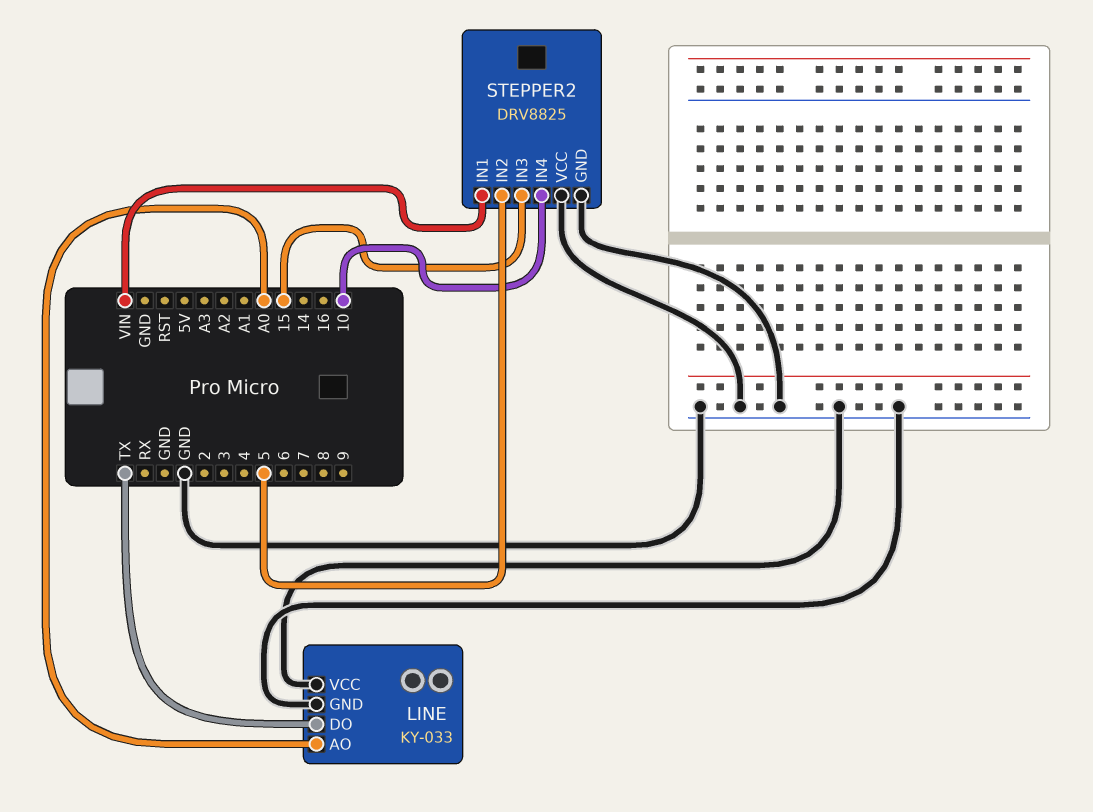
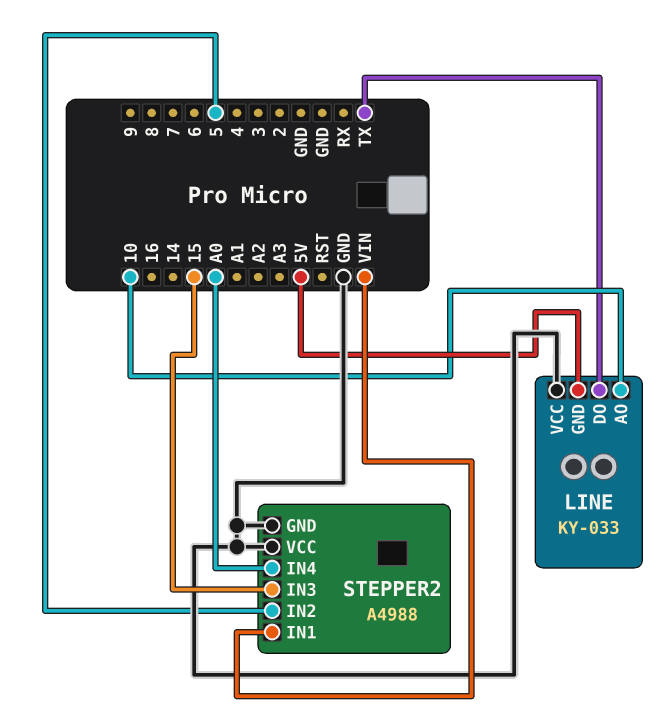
LINE pin AO: A0 -> 10
LINE pin GND: GND -> 5V
STEPPER2: DRV8825 -> A4988
STEPPER2 pin IN4: 10 -> A0

